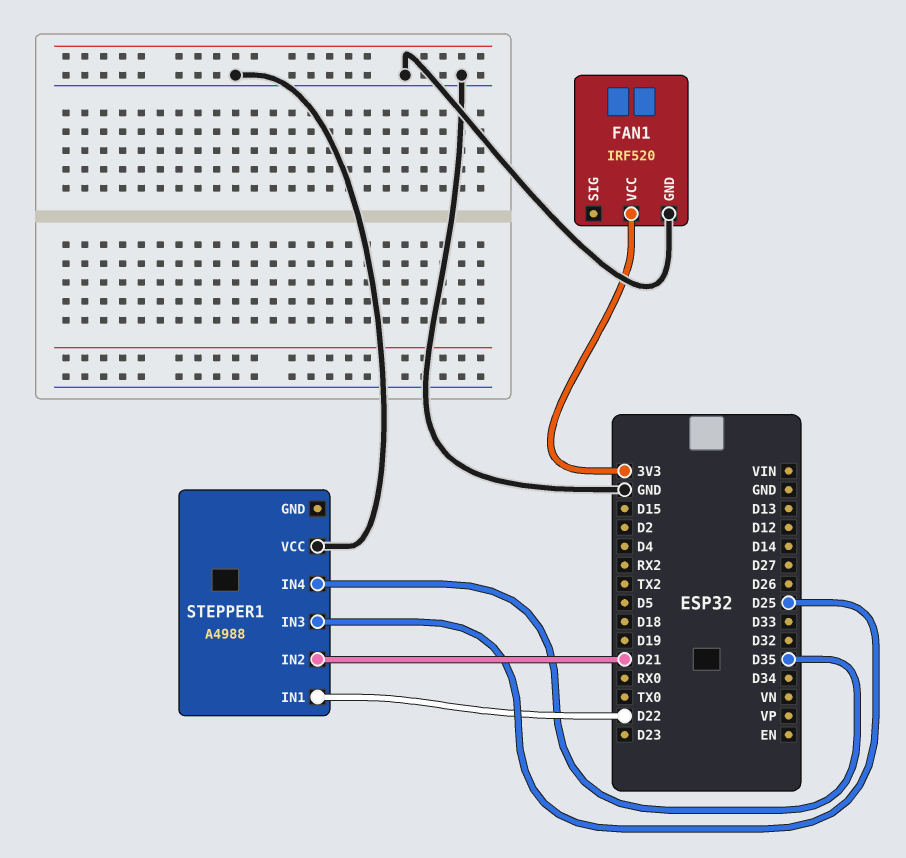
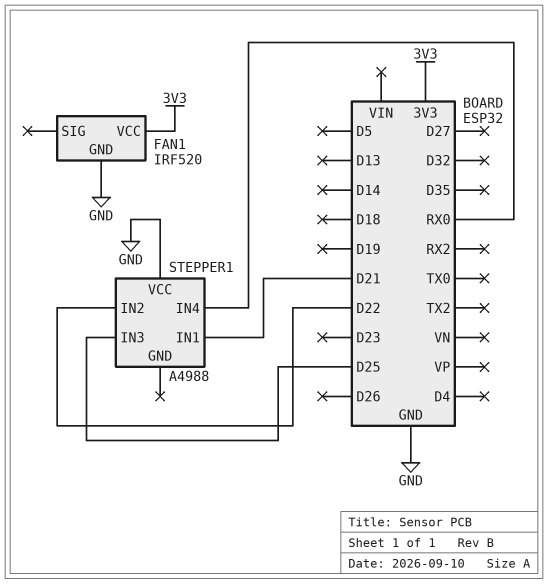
STEPPER1 pin IN1: D22 -> D21
STEPPER1 pin IN2: D21 -> D22
STEPPER1 pin IN4: D35 -> RX0

